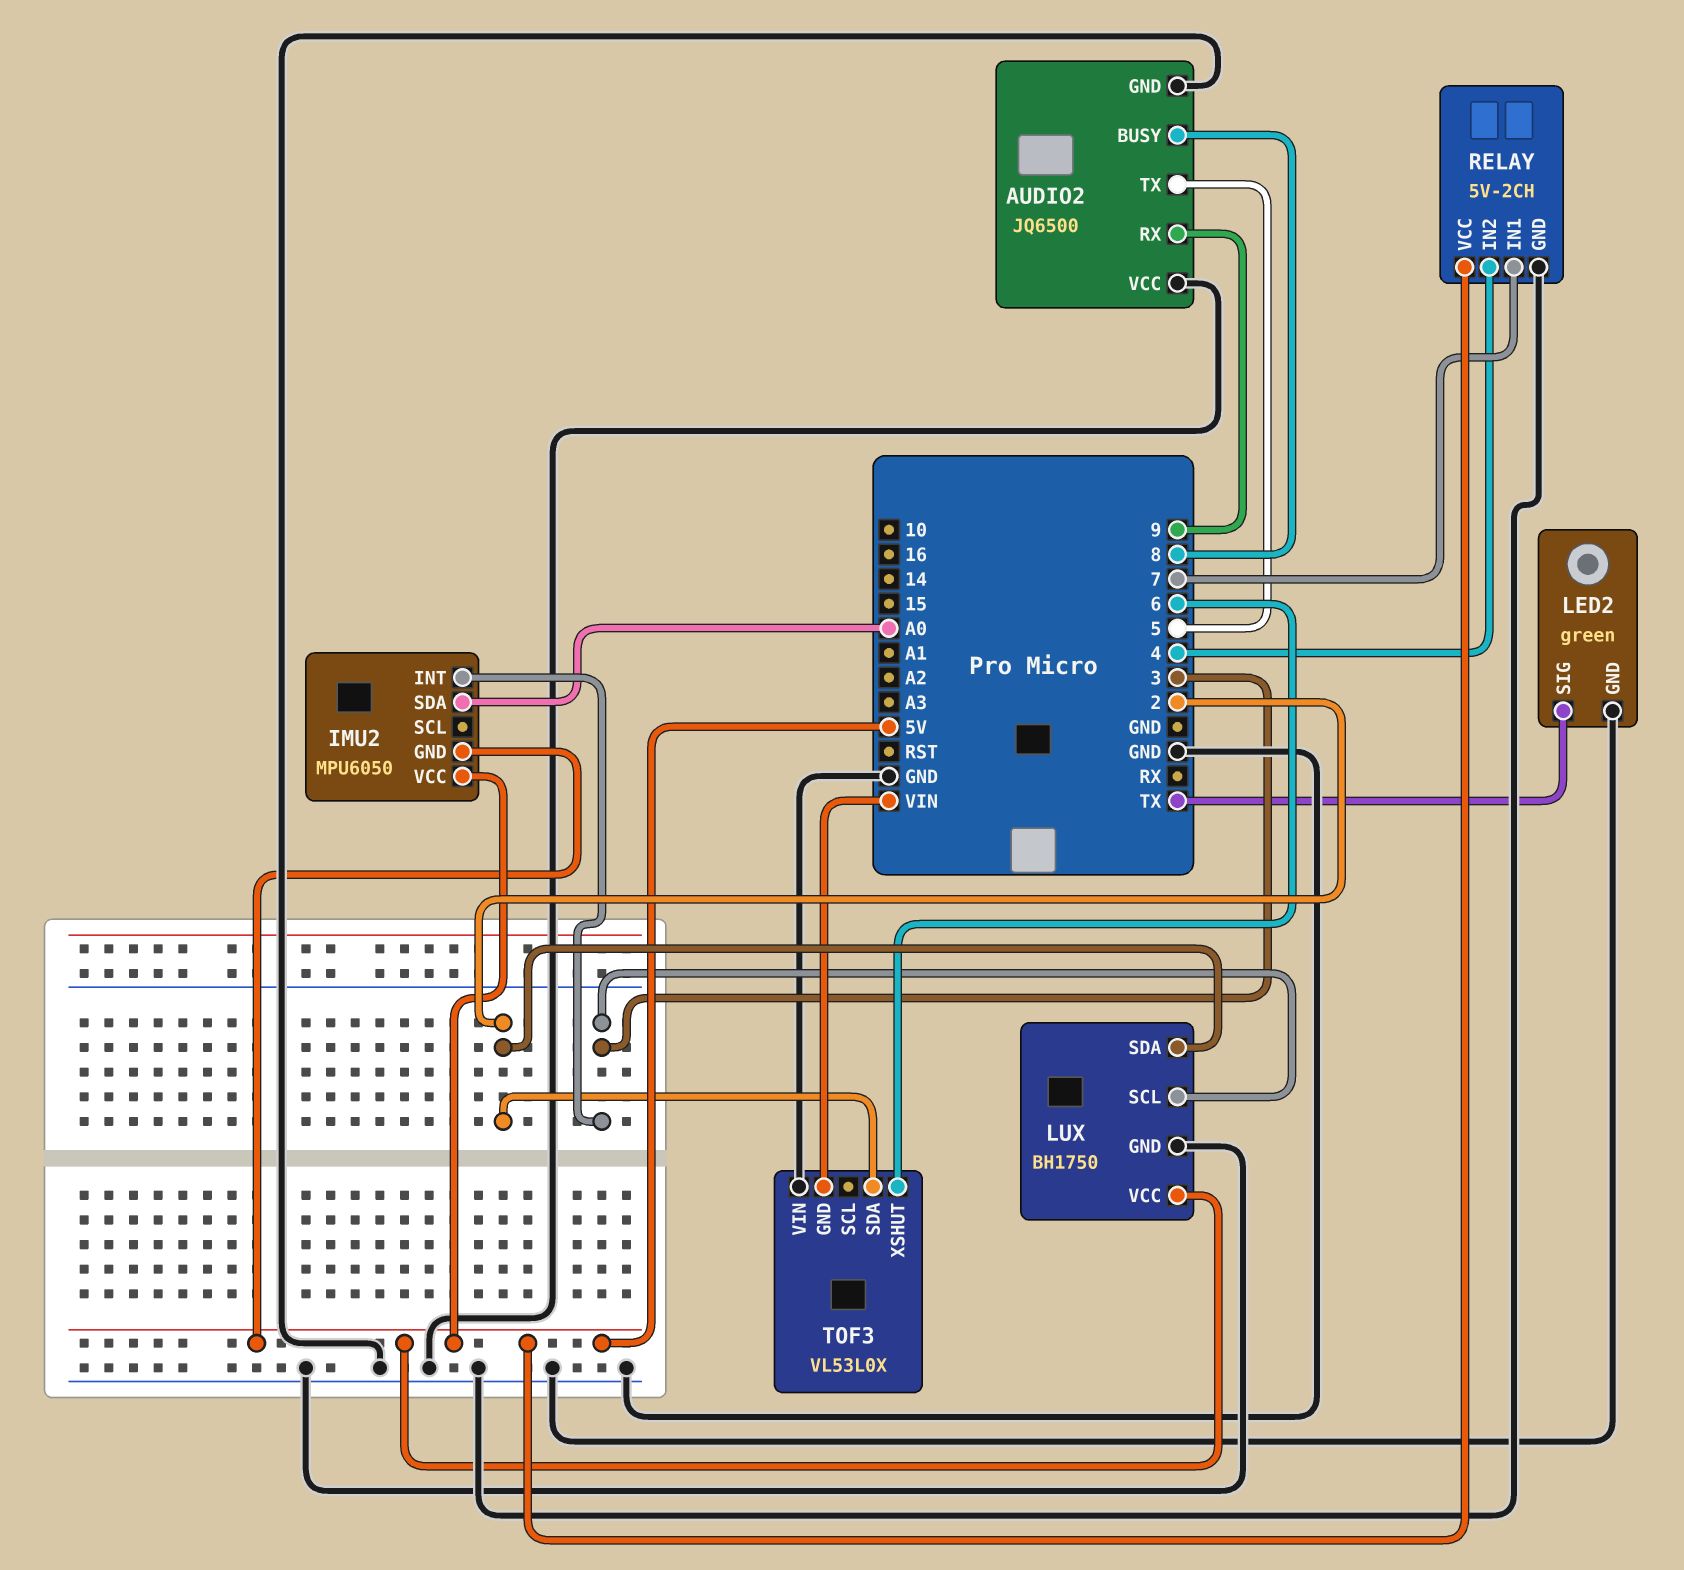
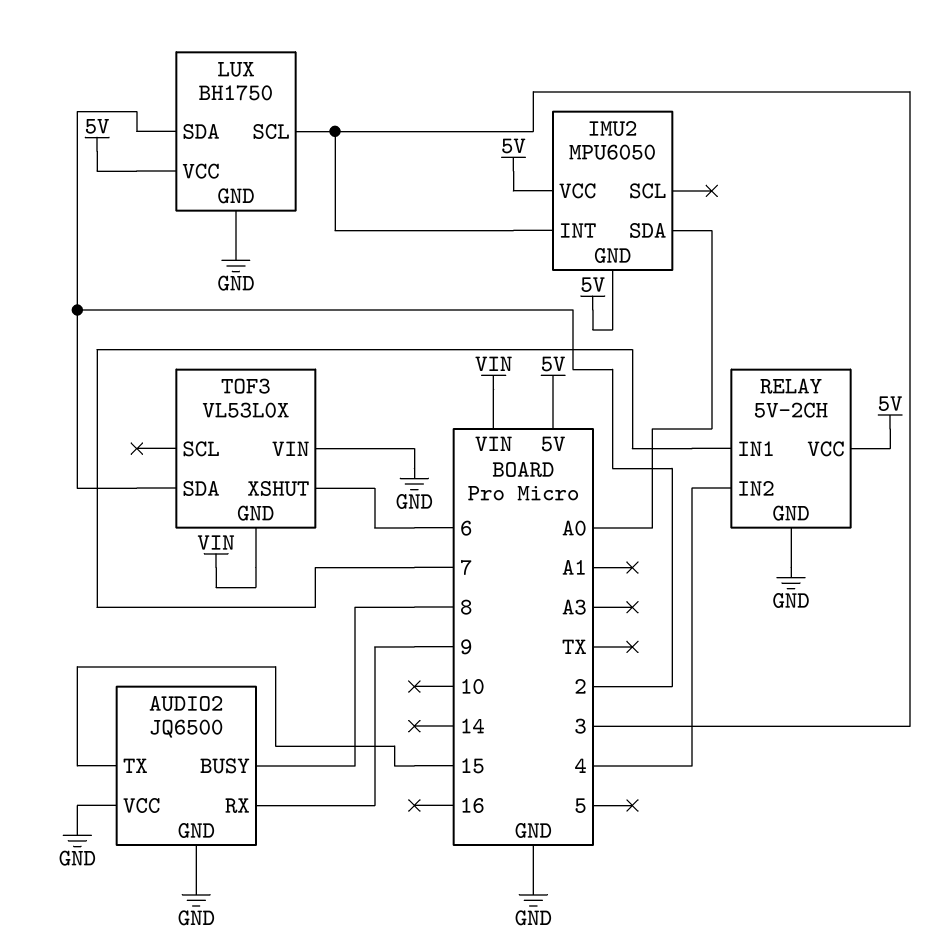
AUDIO2 pin TX: 5 -> 15
LED2: green -> none
LED2 pin GND: GND -> none
LED2 pin SIG: TX -> none

